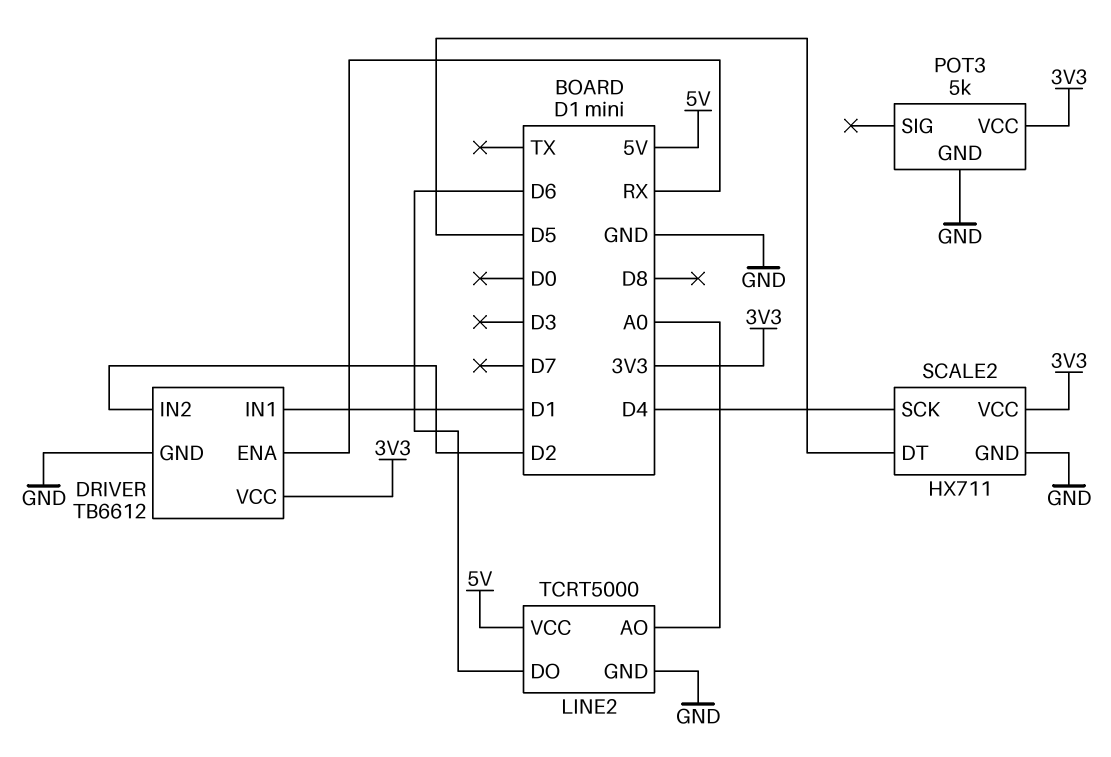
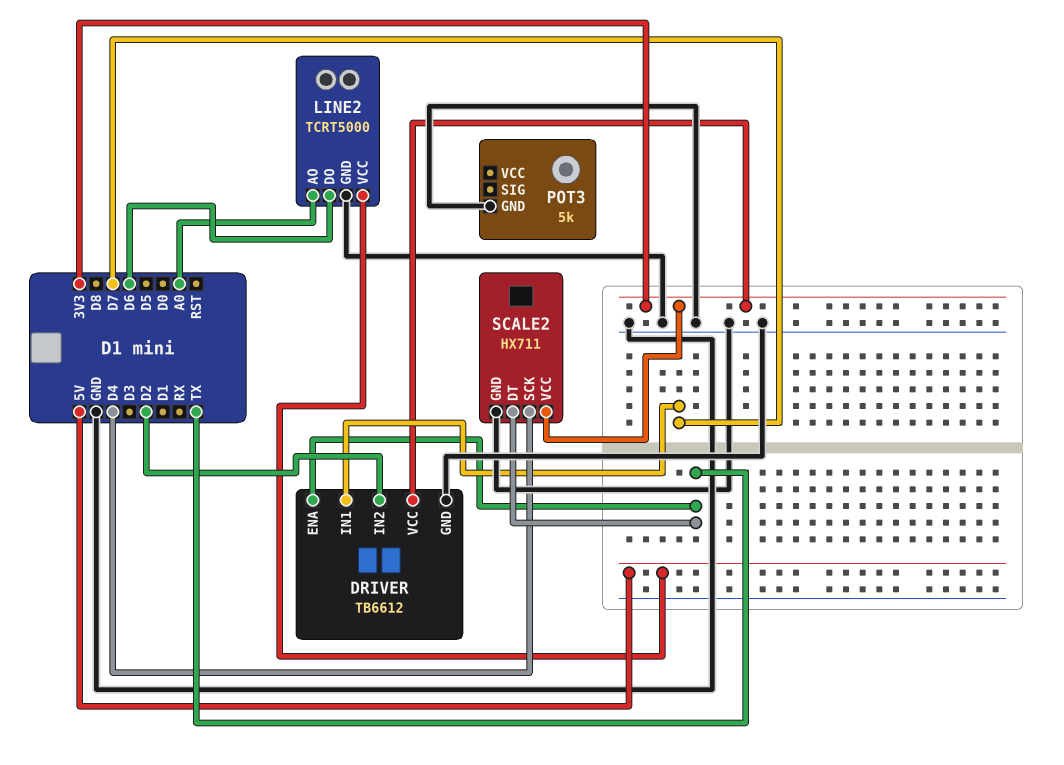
DRIVER pin ENA: RX -> TX
DRIVER pin IN1: D1 -> D7
POT3 pin VCC: 3V3 -> none
SCALE2 pin DT: D5 -> TX

